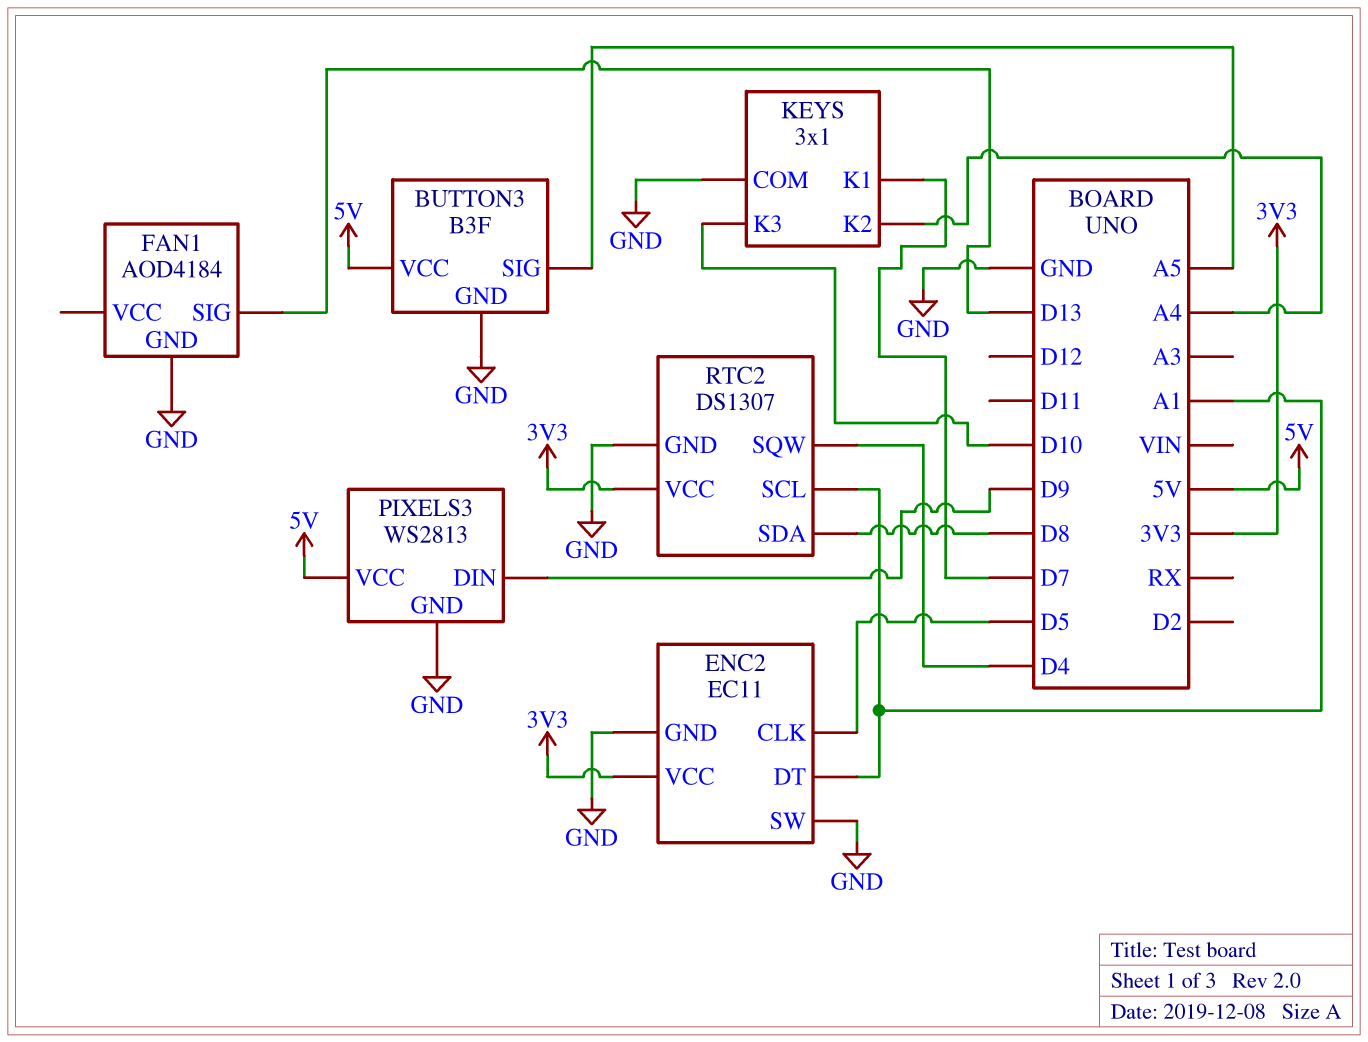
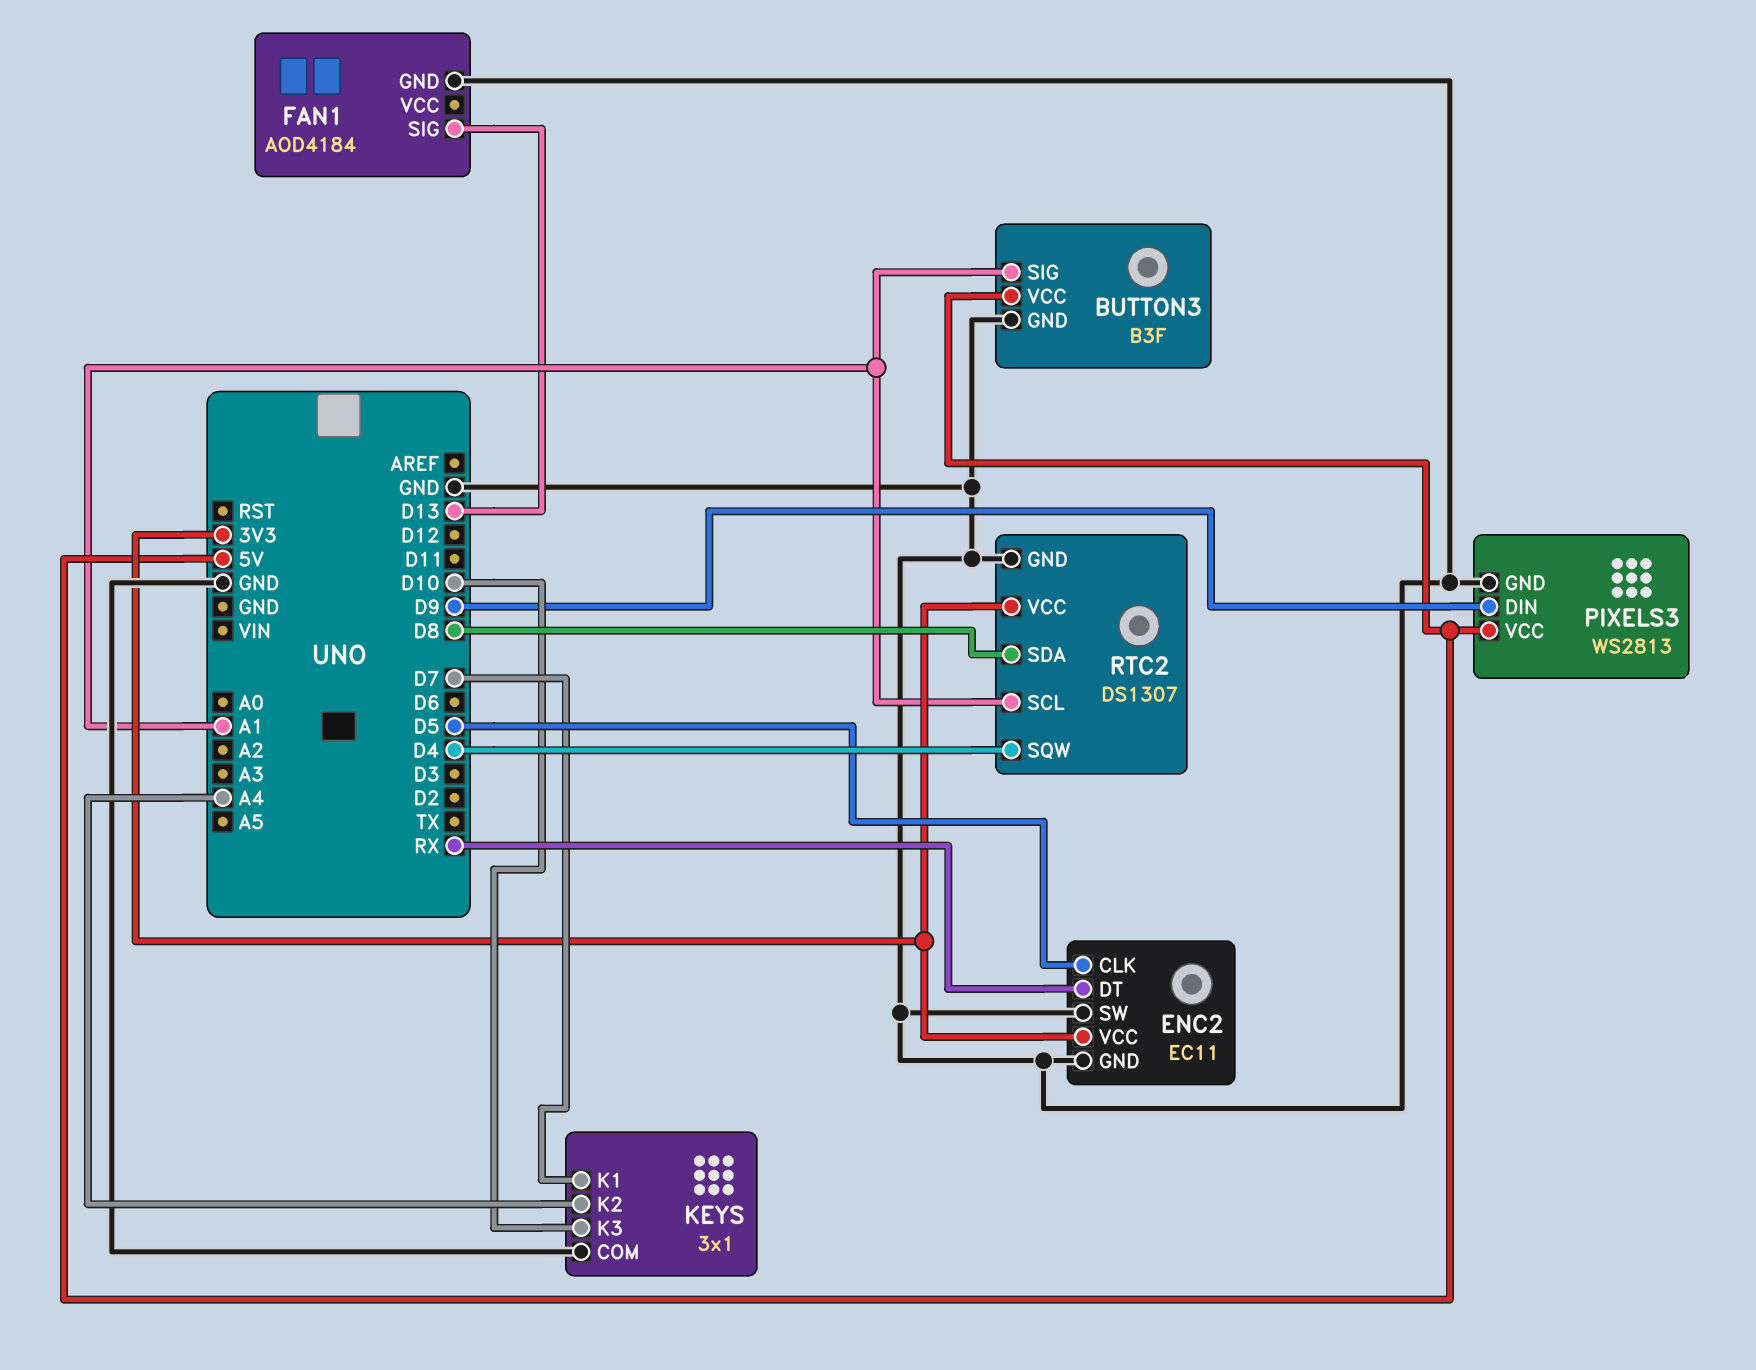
BUTTON3 pin SIG: A5 -> A1
ENC2 pin DT: A1 -> RX

